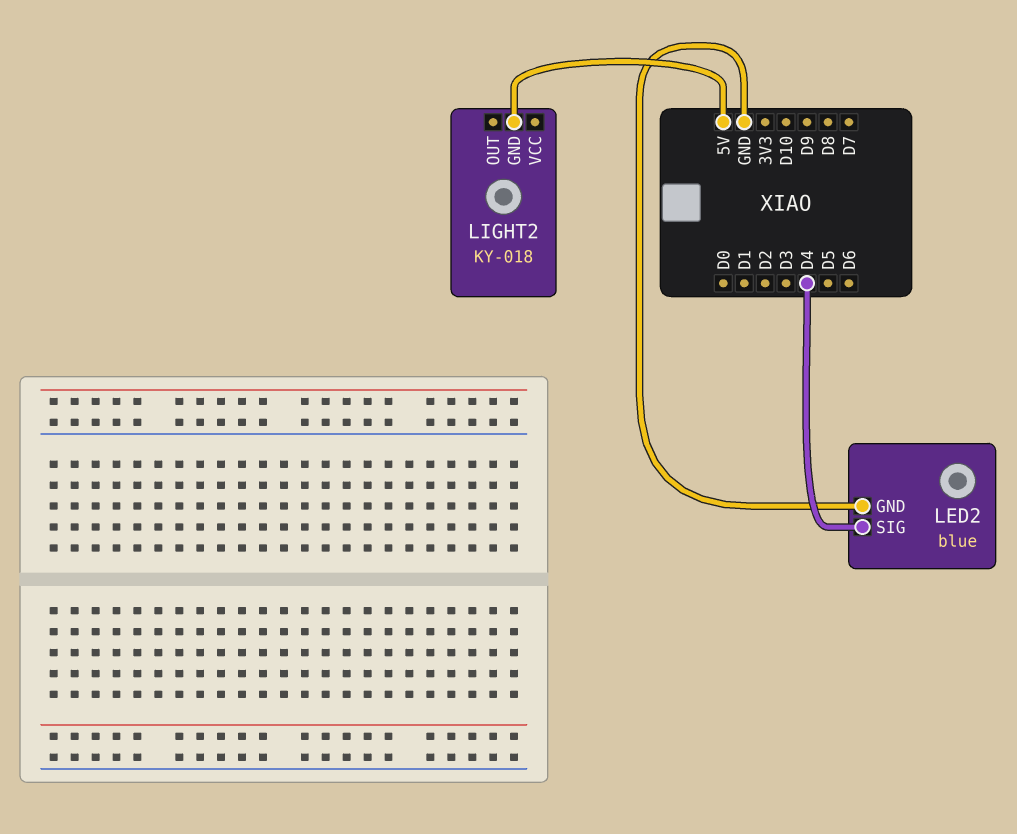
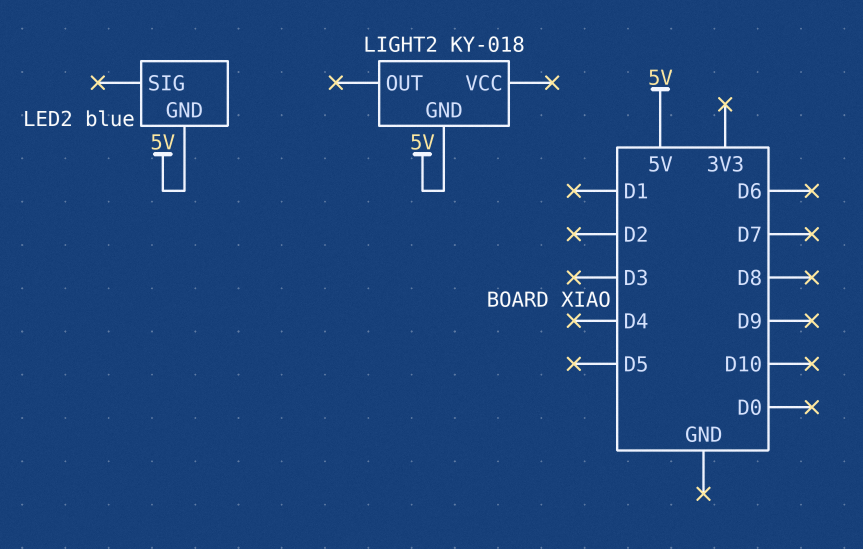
LED2 pin GND: GND -> 5V
LED2 pin SIG: D4 -> none

